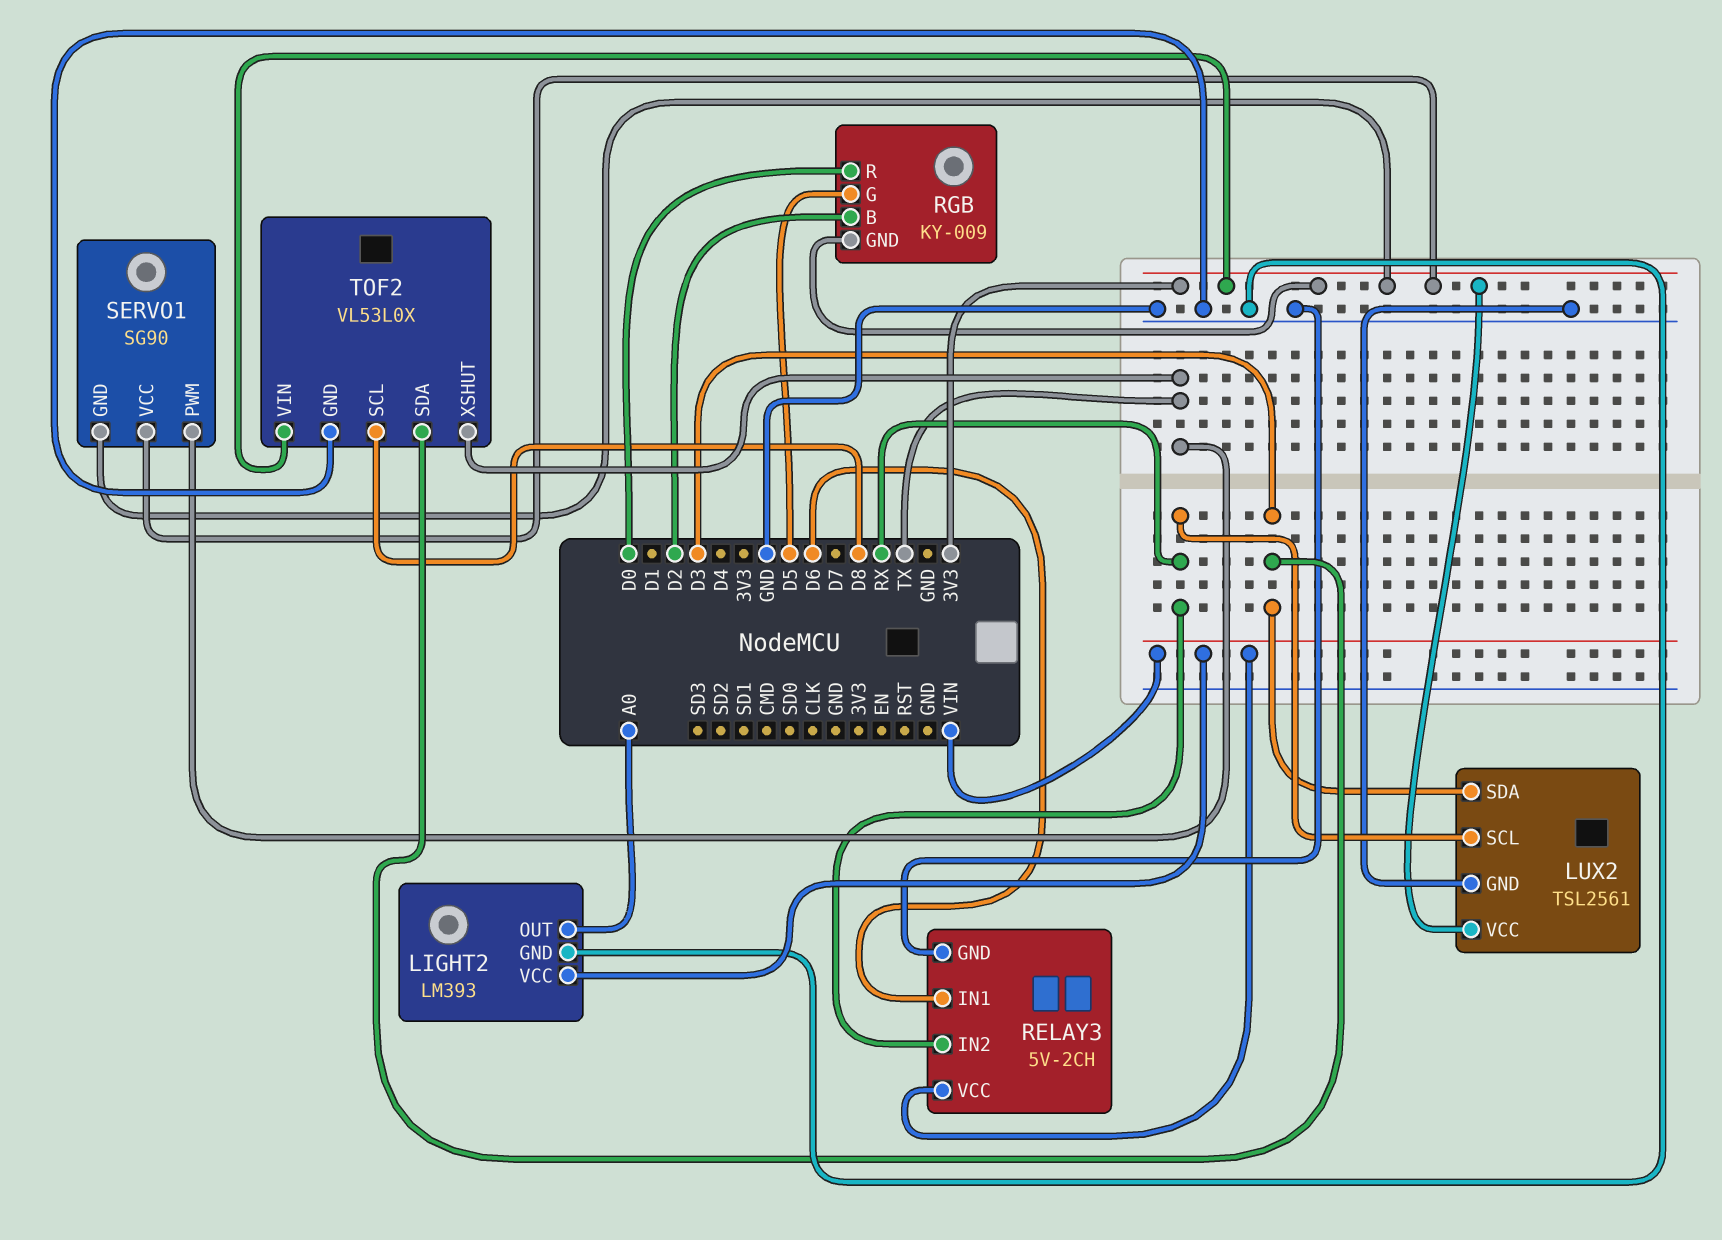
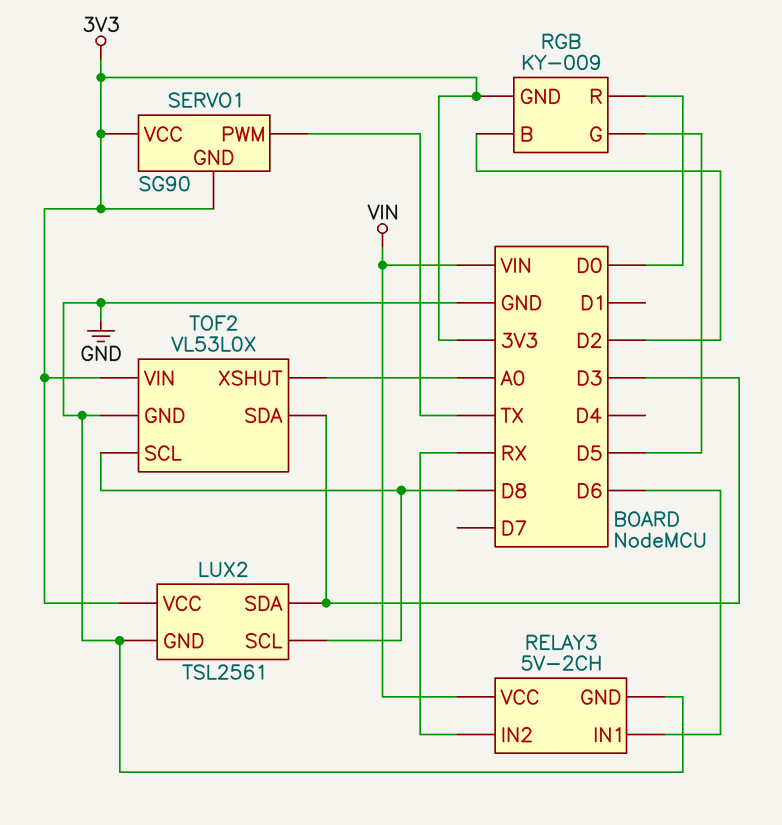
LIGHT2: LM393 -> none
LIGHT2 pin GND: GND -> none
LIGHT2 pin OUT: A0 -> none
LIGHT2 pin VCC: VIN -> none
LUX2 pin SCL: RX -> D8
TOF2 pin XSHUT: TX -> A0

